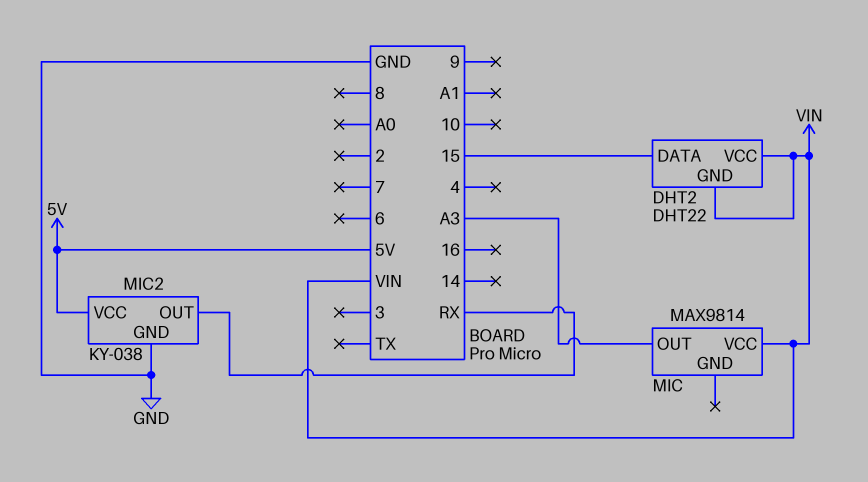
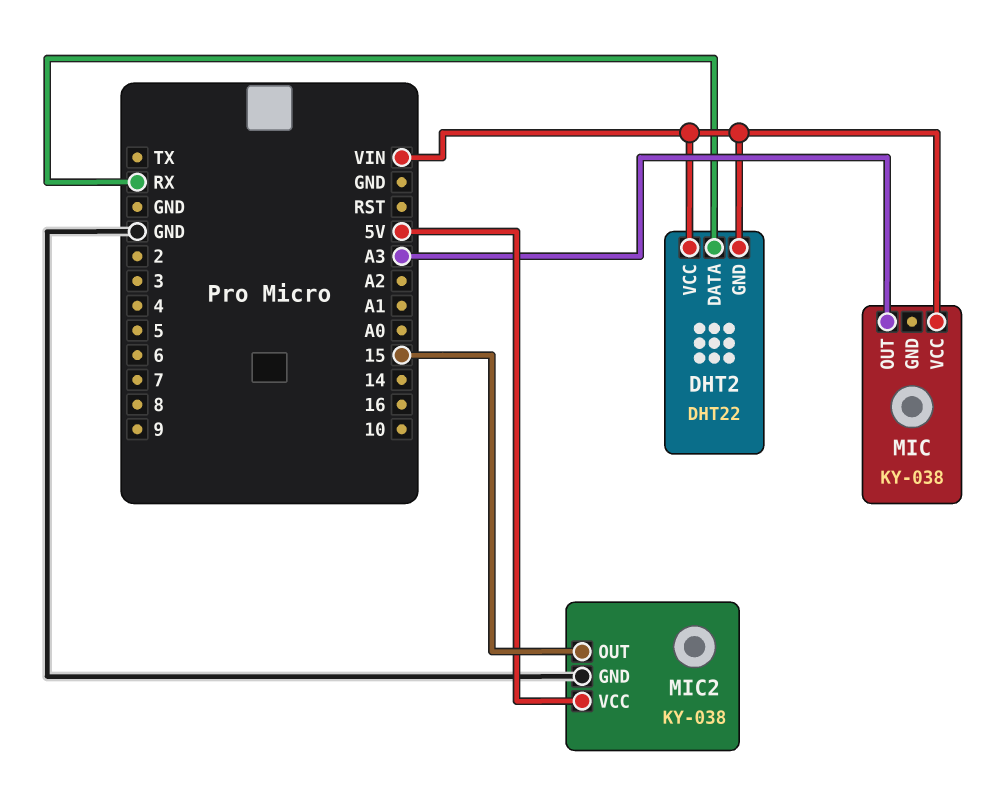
DHT2 pin DATA: 15 -> RX
MIC: MAX9814 -> KY-038
MIC2 pin OUT: RX -> 15

